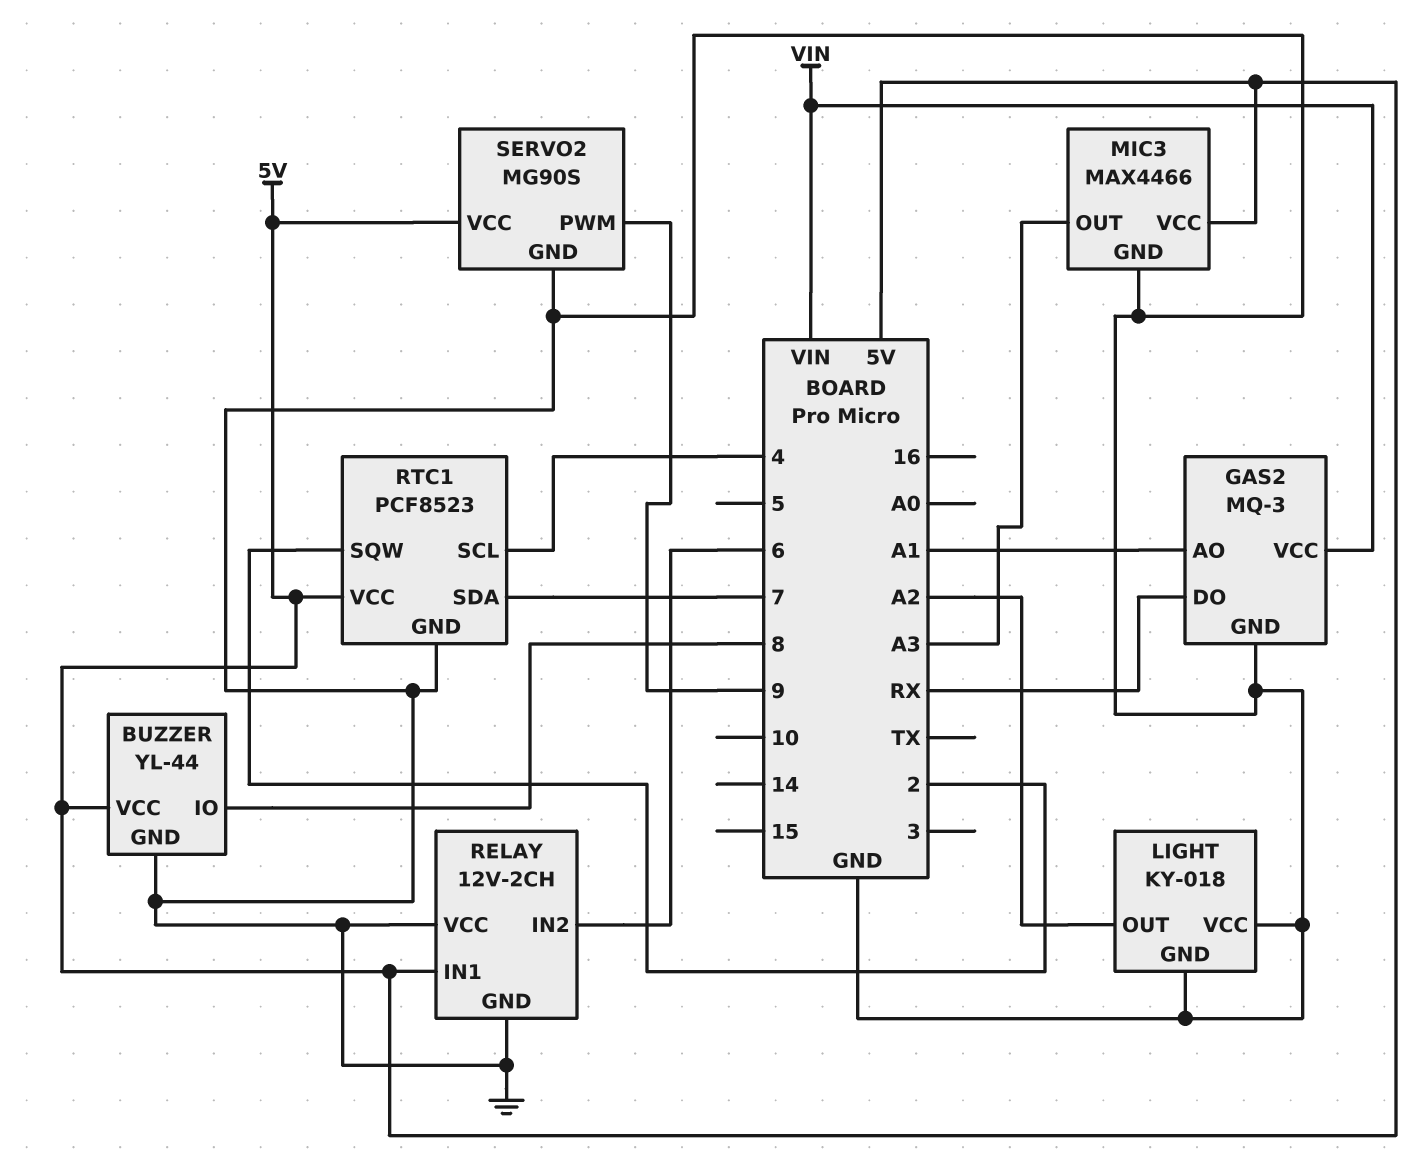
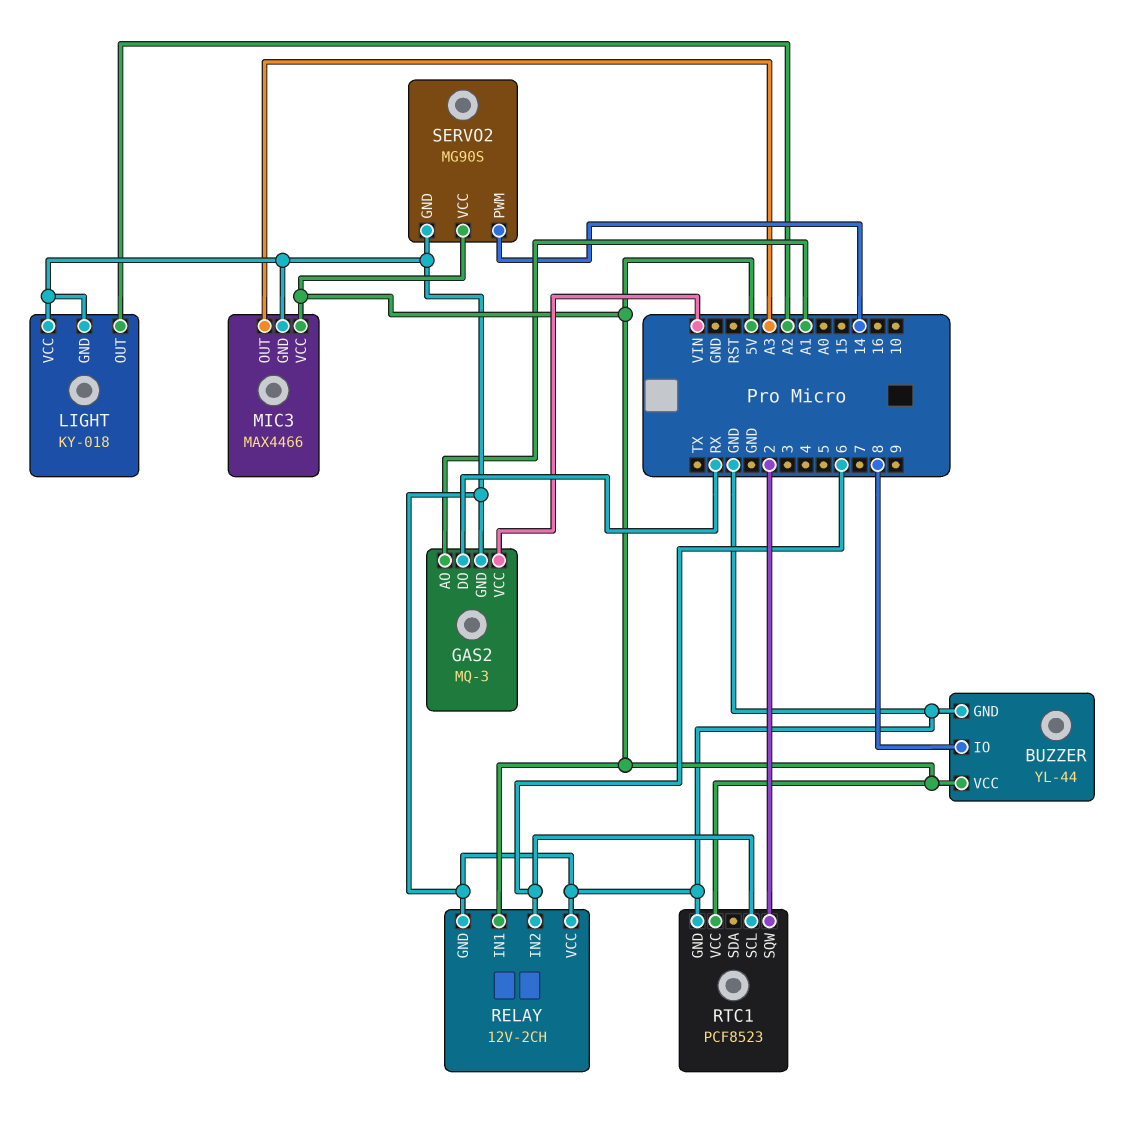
RTC1 pin SCL: 4 -> 6
RTC1 pin SDA: 7 -> none
SERVO2 pin PWM: 9 -> 14

